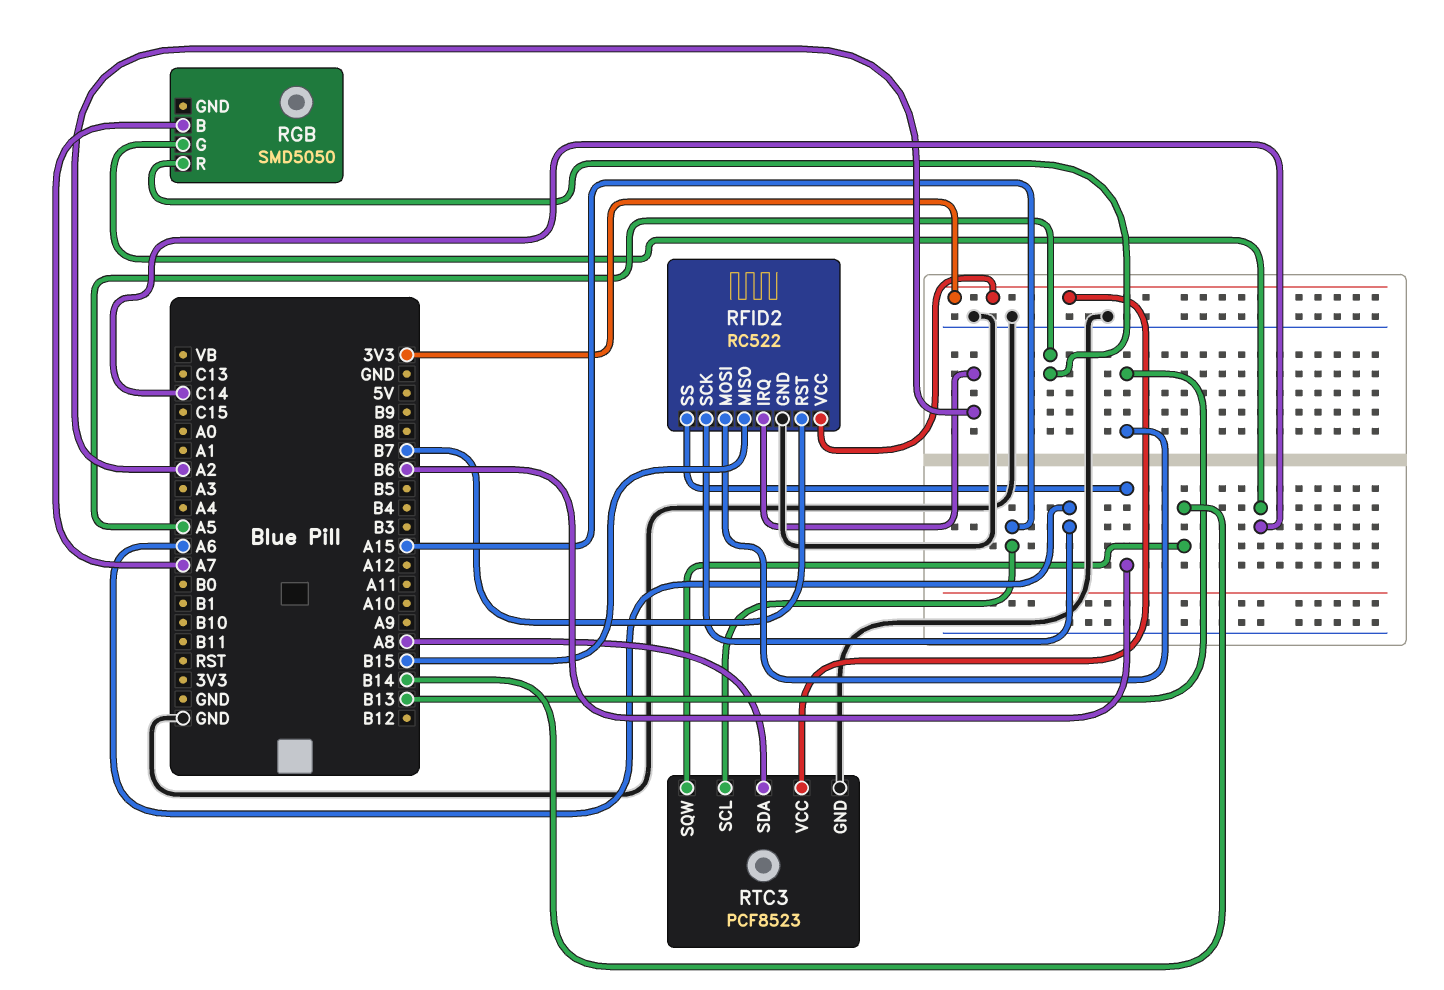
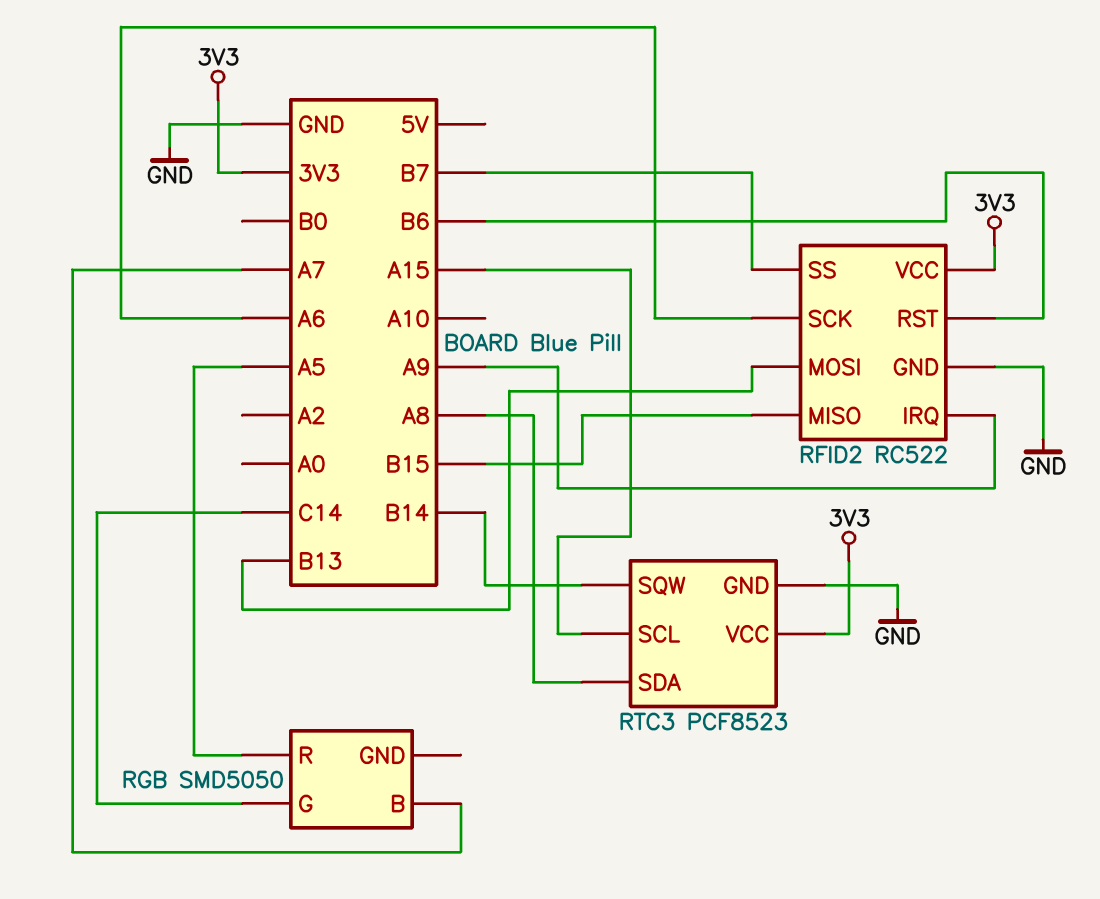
RFID2 pin IRQ: A2 -> A9
RFID2 pin RST: B7 -> B6
RFID2 pin SS: B6 -> B7

